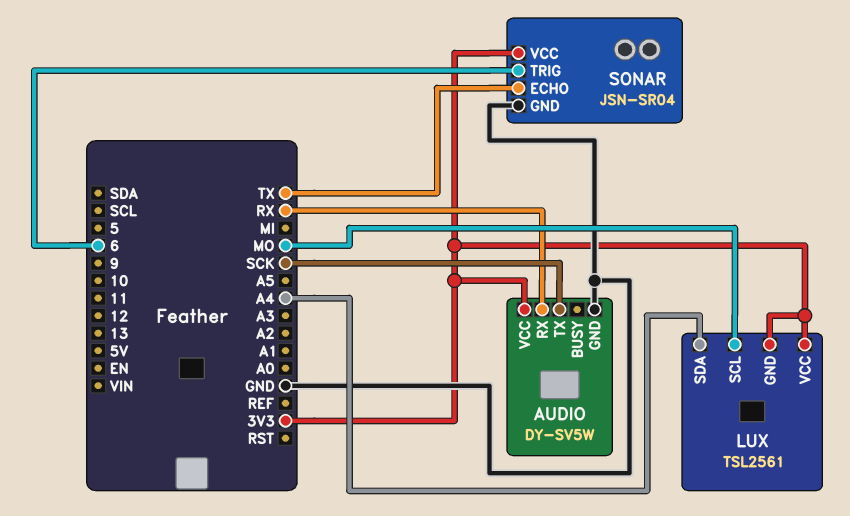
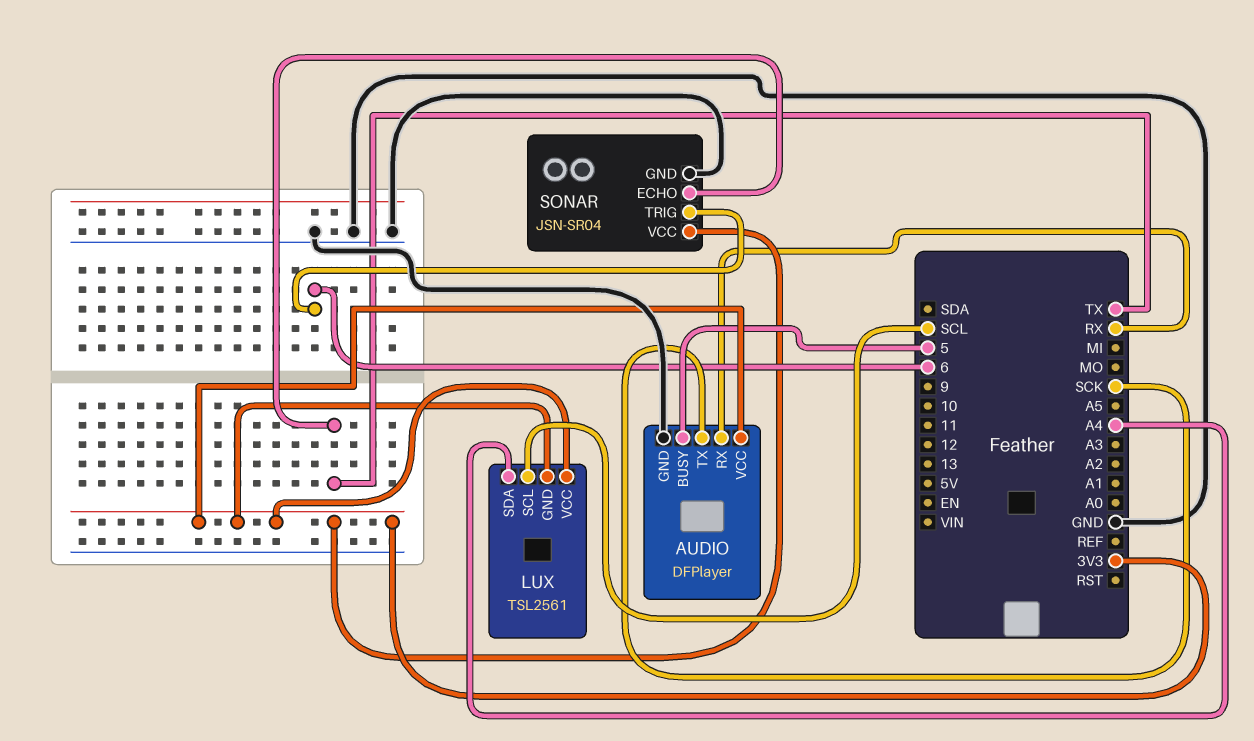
AUDIO: DY-SV5W -> DFPlayer
AUDIO pin BUSY: none -> 5
LUX pin SCL: MO -> SCL

